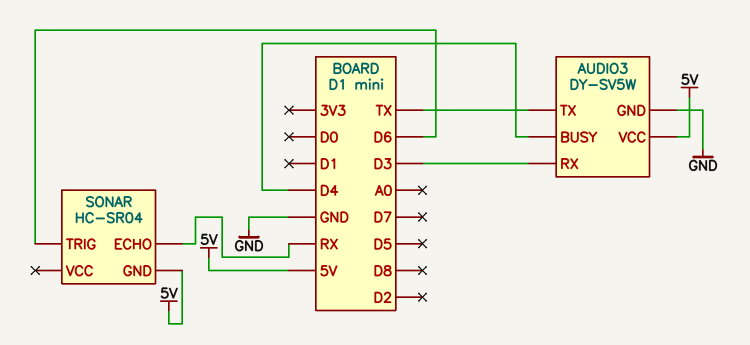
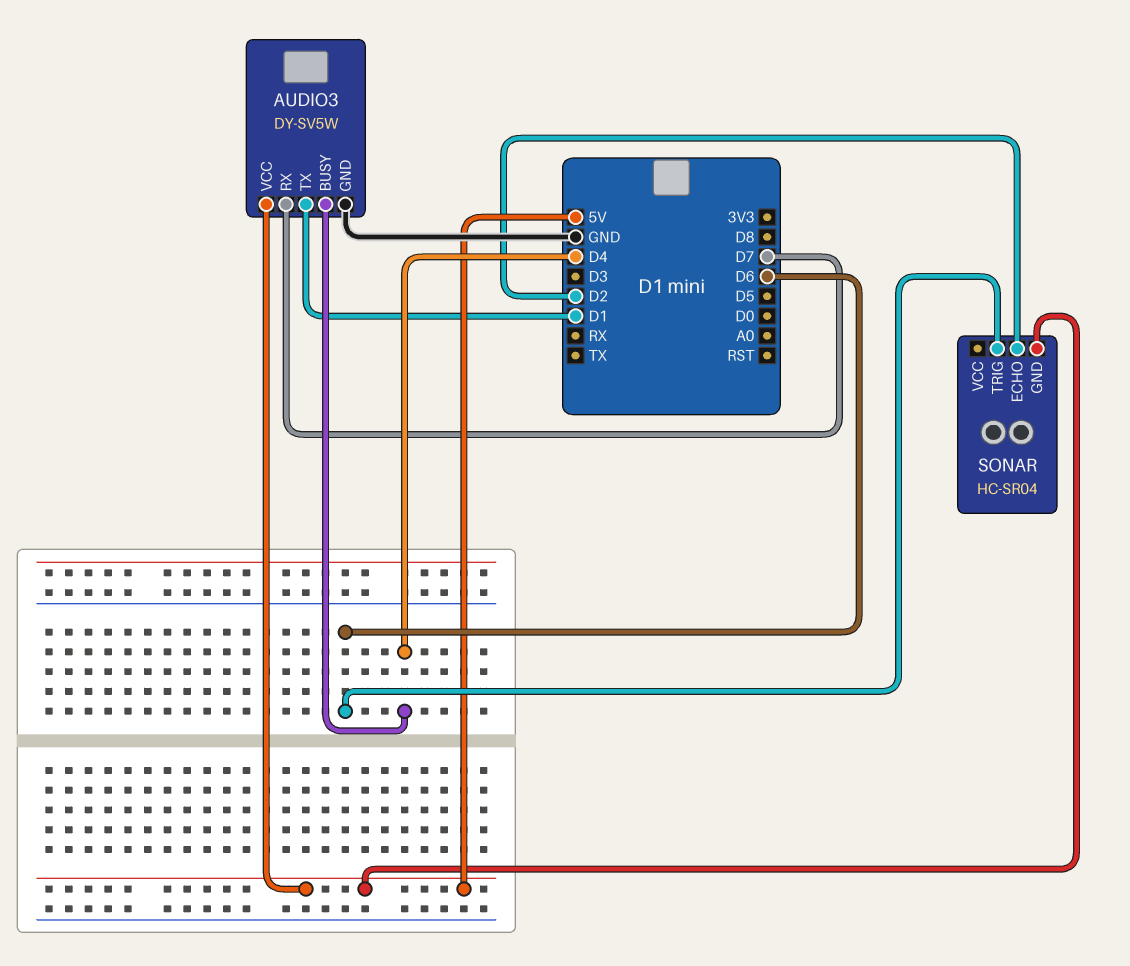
AUDIO3 pin RX: D3 -> D7
AUDIO3 pin TX: TX -> D1
SONAR pin ECHO: RX -> D2

